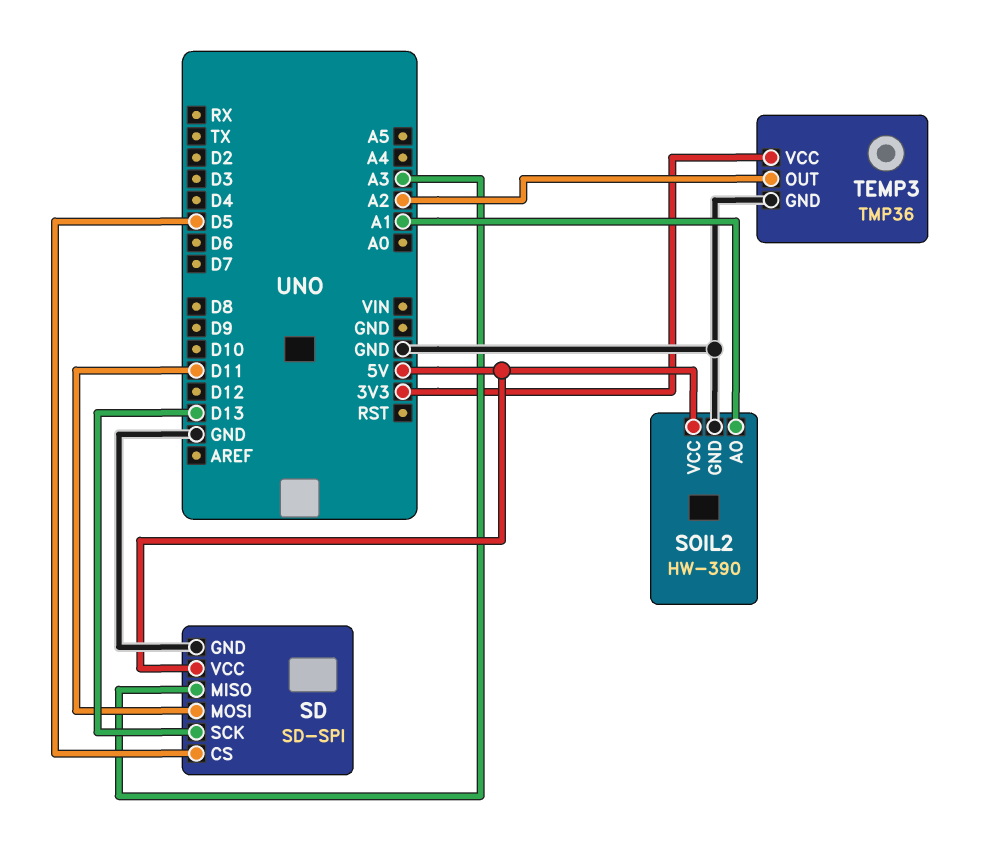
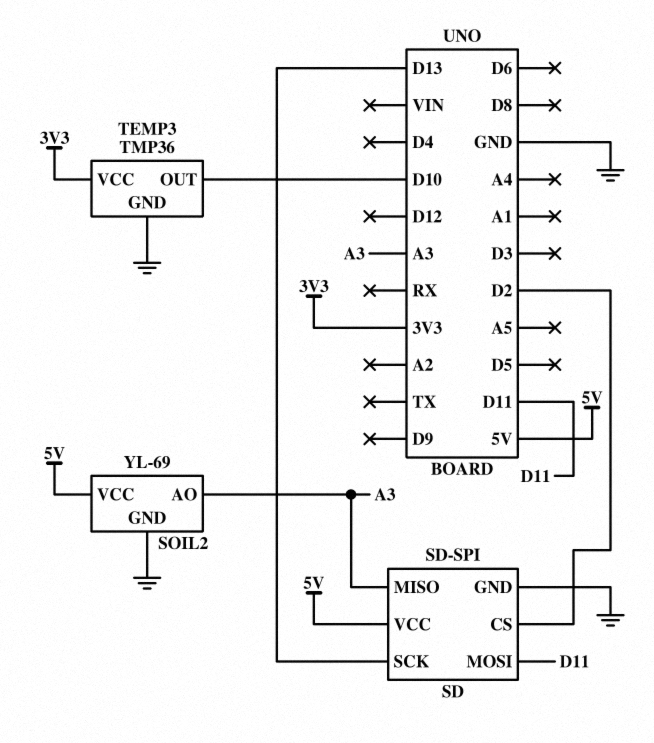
SD pin CS: D5 -> D2
SOIL2: HW-390 -> YL-69
SOIL2 pin AO: A1 -> A3
TEMP3 pin OUT: A2 -> D10

